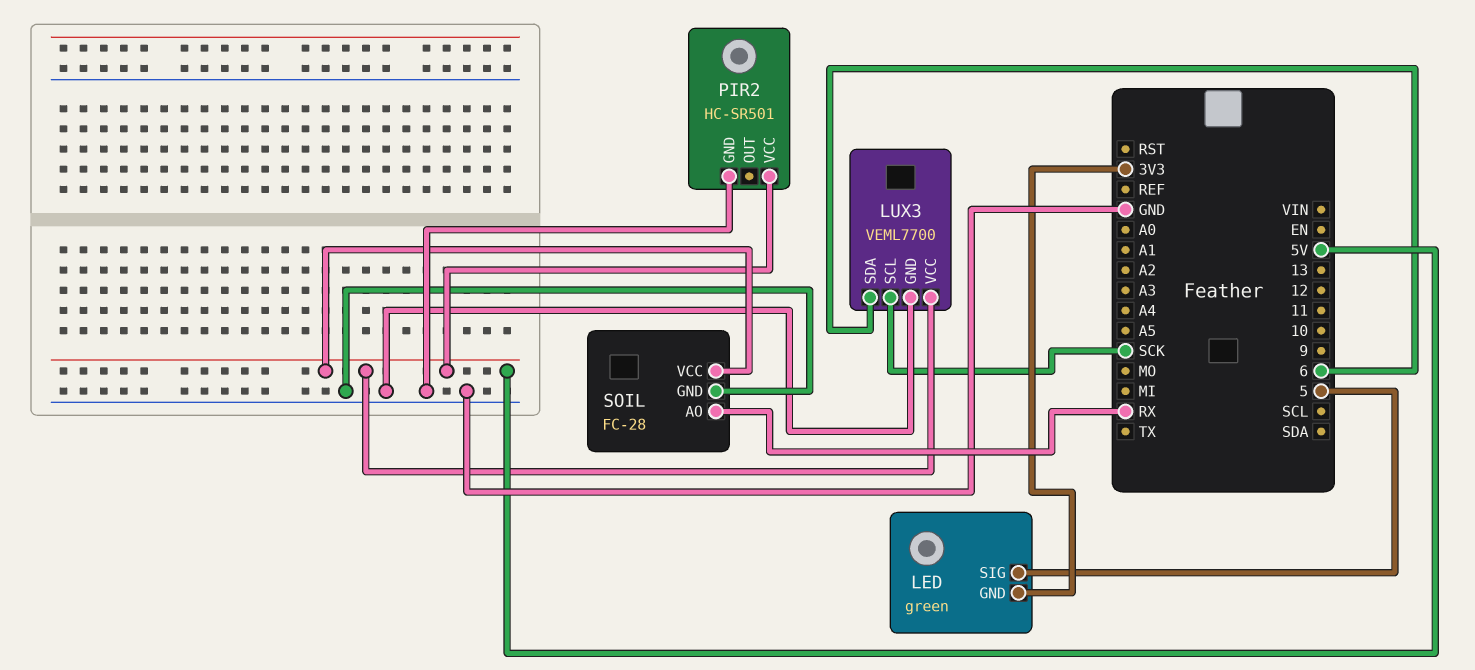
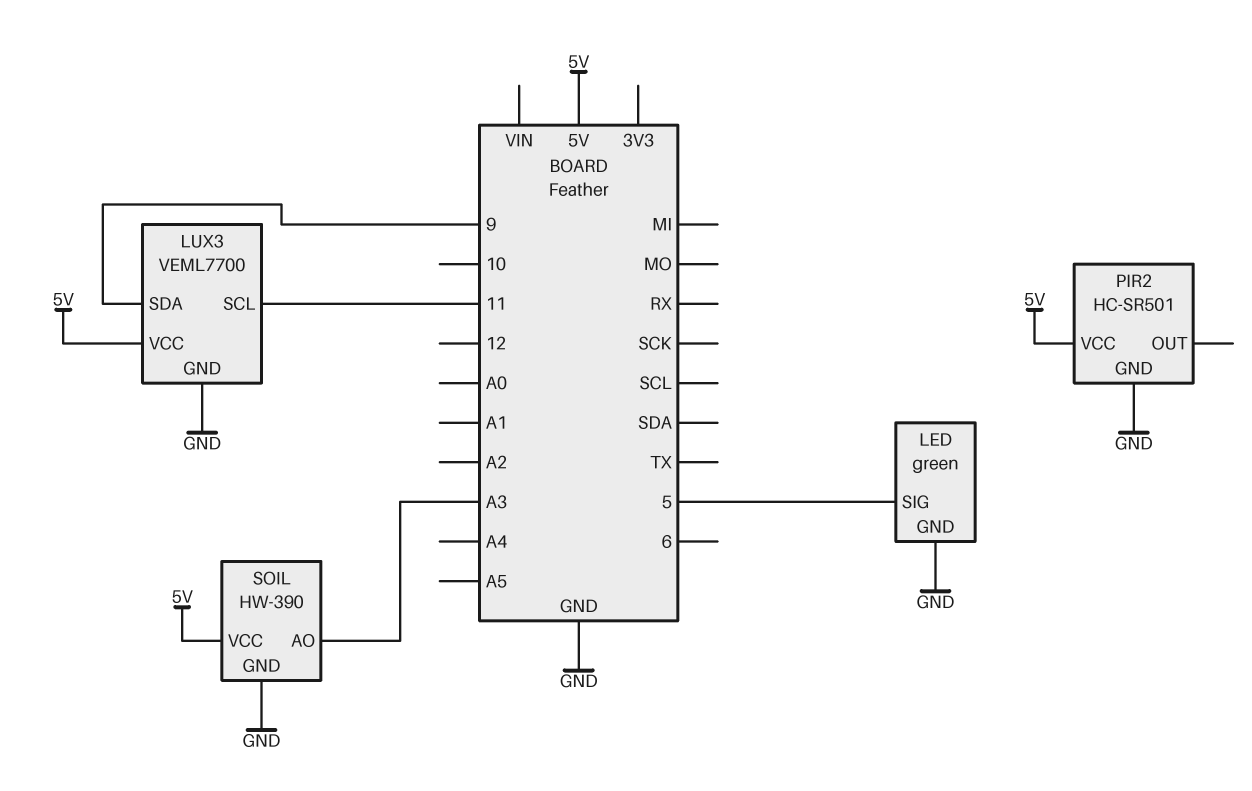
LED pin GND: 3V3 -> GND
LUX3 pin SCL: SCK -> 11
LUX3 pin SDA: 6 -> 9
SOIL: FC-28 -> HW-390
SOIL pin AO: RX -> A3

